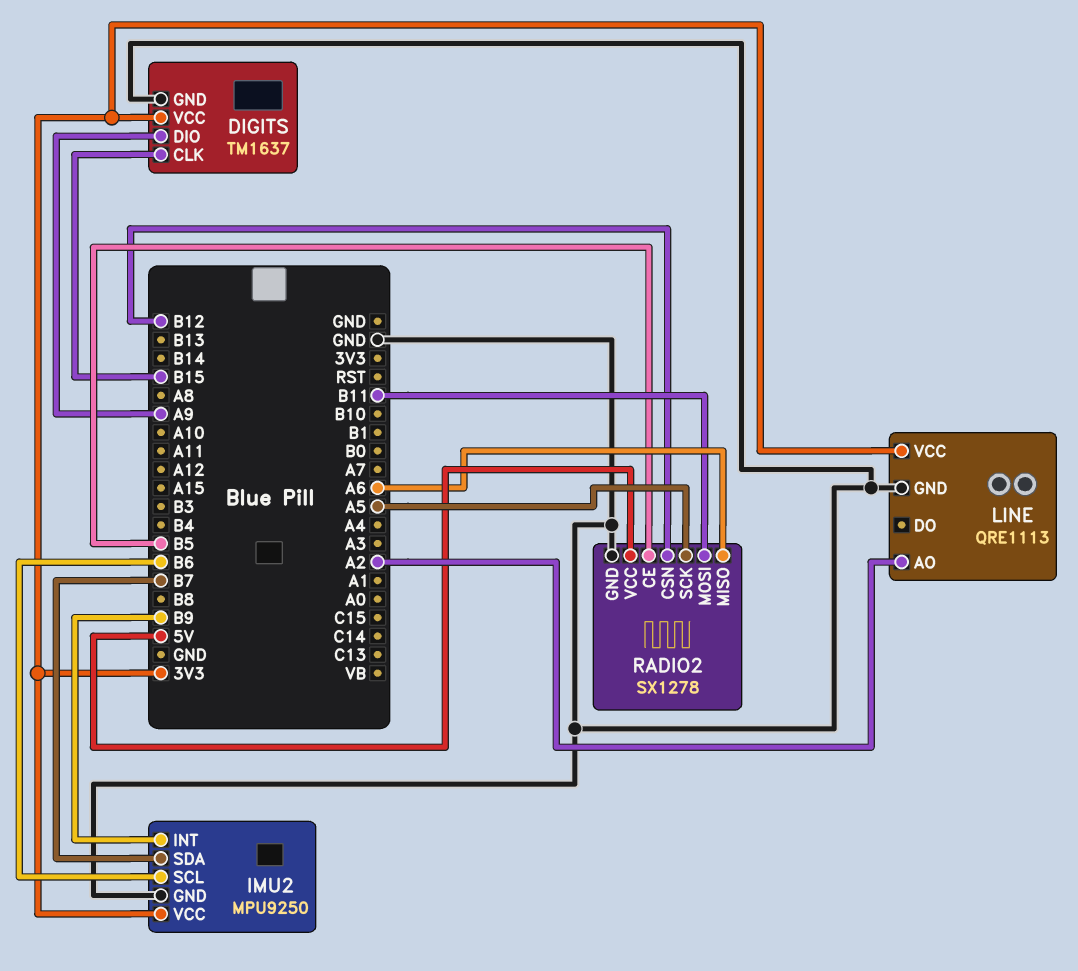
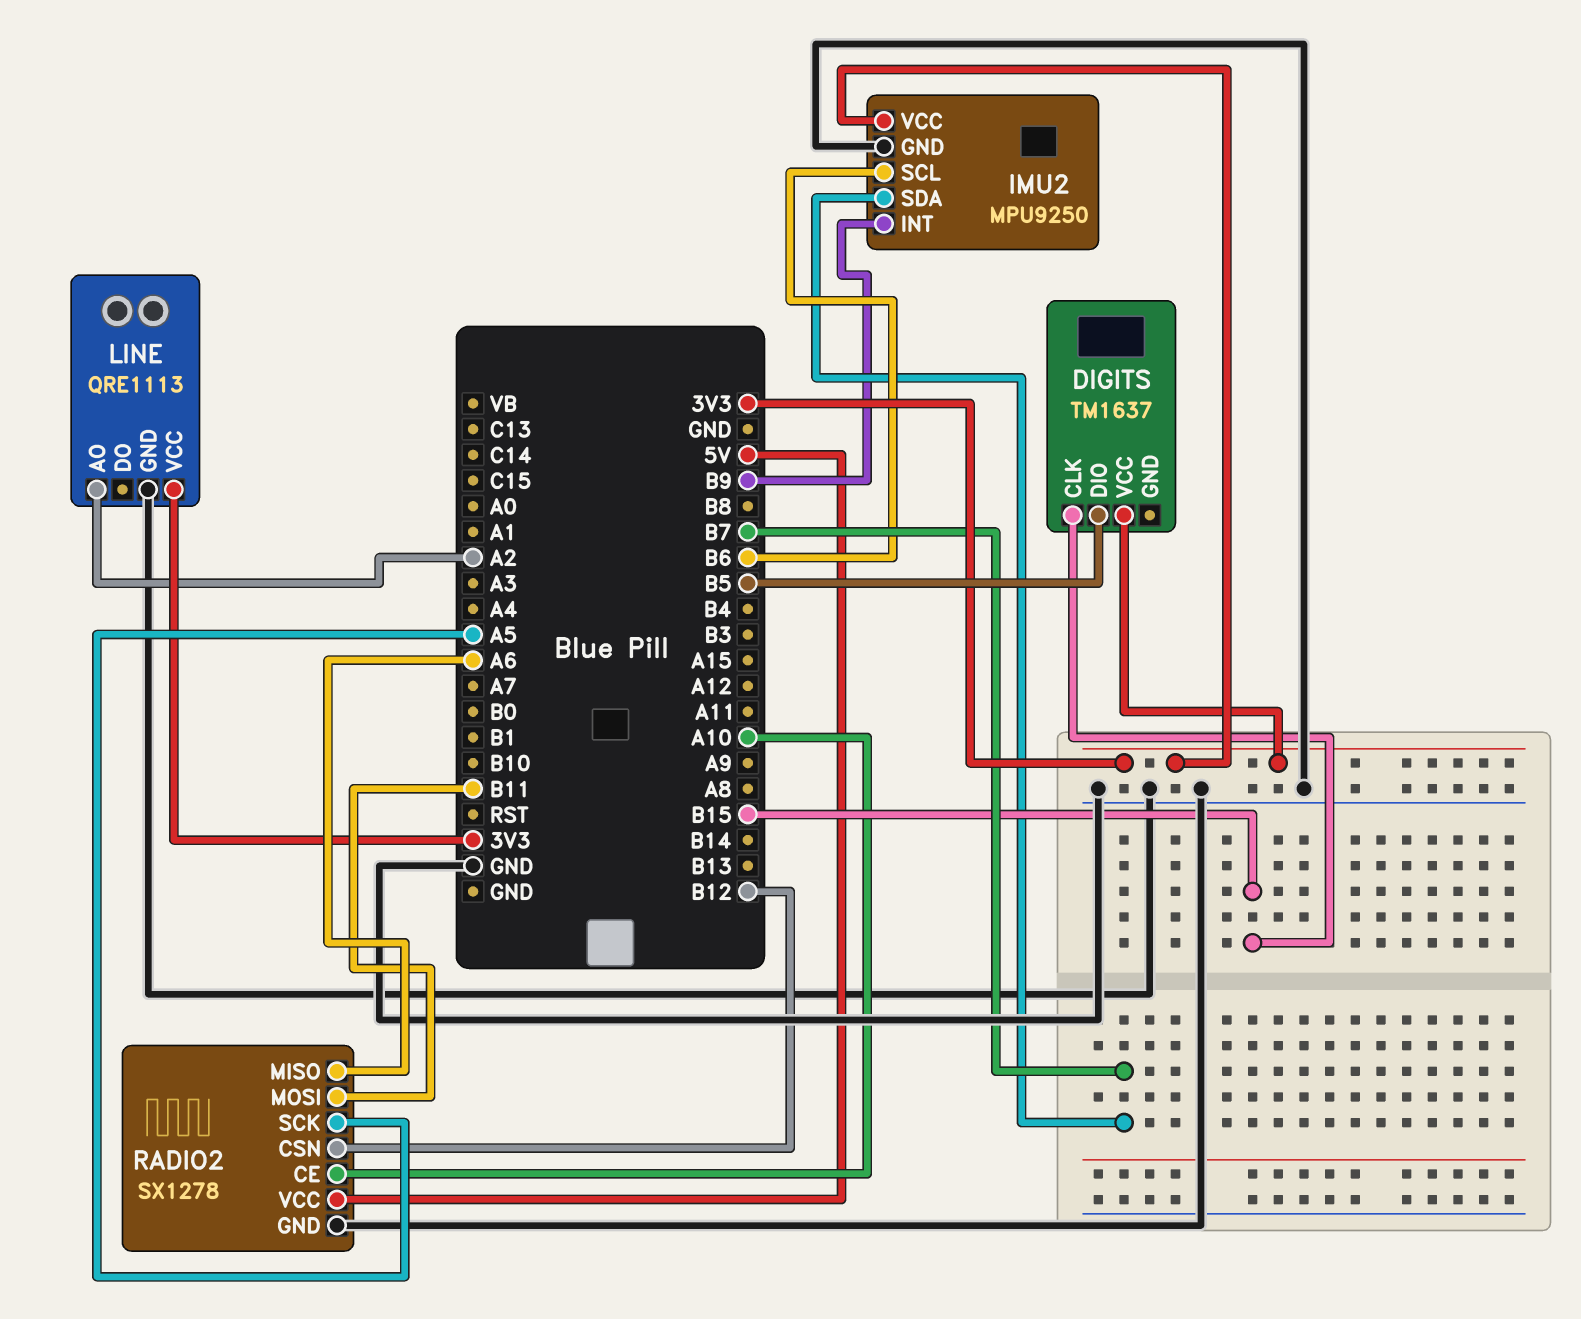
DIGITS pin DIO: A9 -> B5
DIGITS pin GND: GND -> none
RADIO2 pin CE: B5 -> A10

